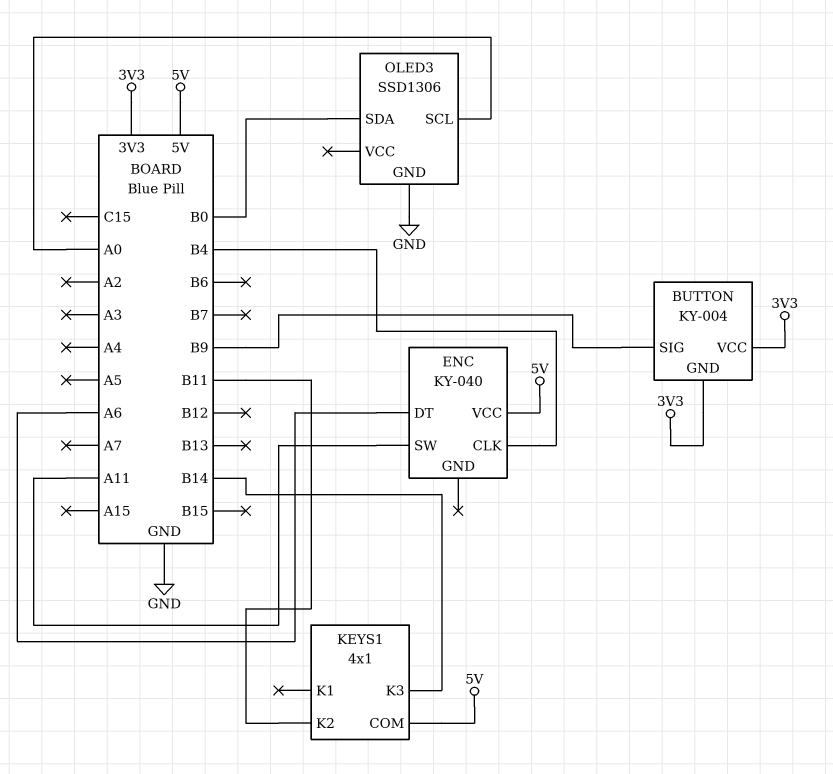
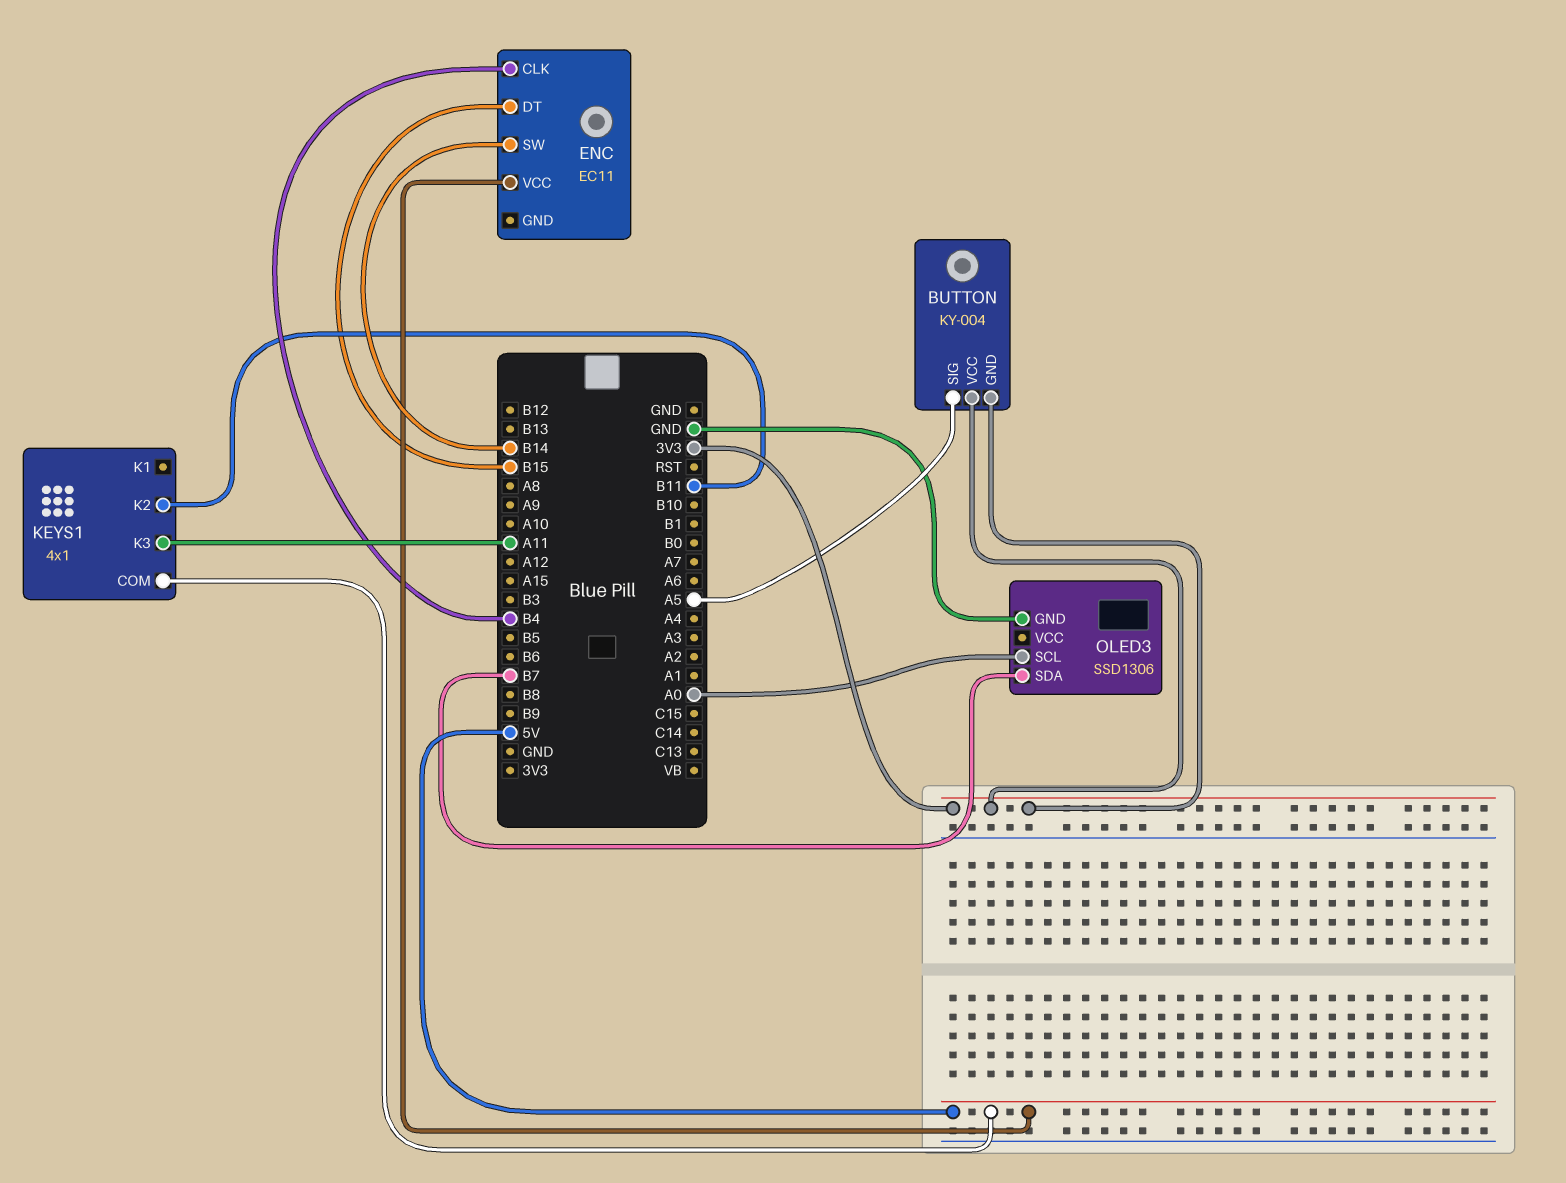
BUTTON pin SIG: B9 -> A5
ENC: KY-040 -> EC11
ENC pin DT: A6 -> B15
ENC pin SW: A11 -> B14
KEYS1 pin K3: B14 -> A11
OLED3 pin SDA: B0 -> B7

